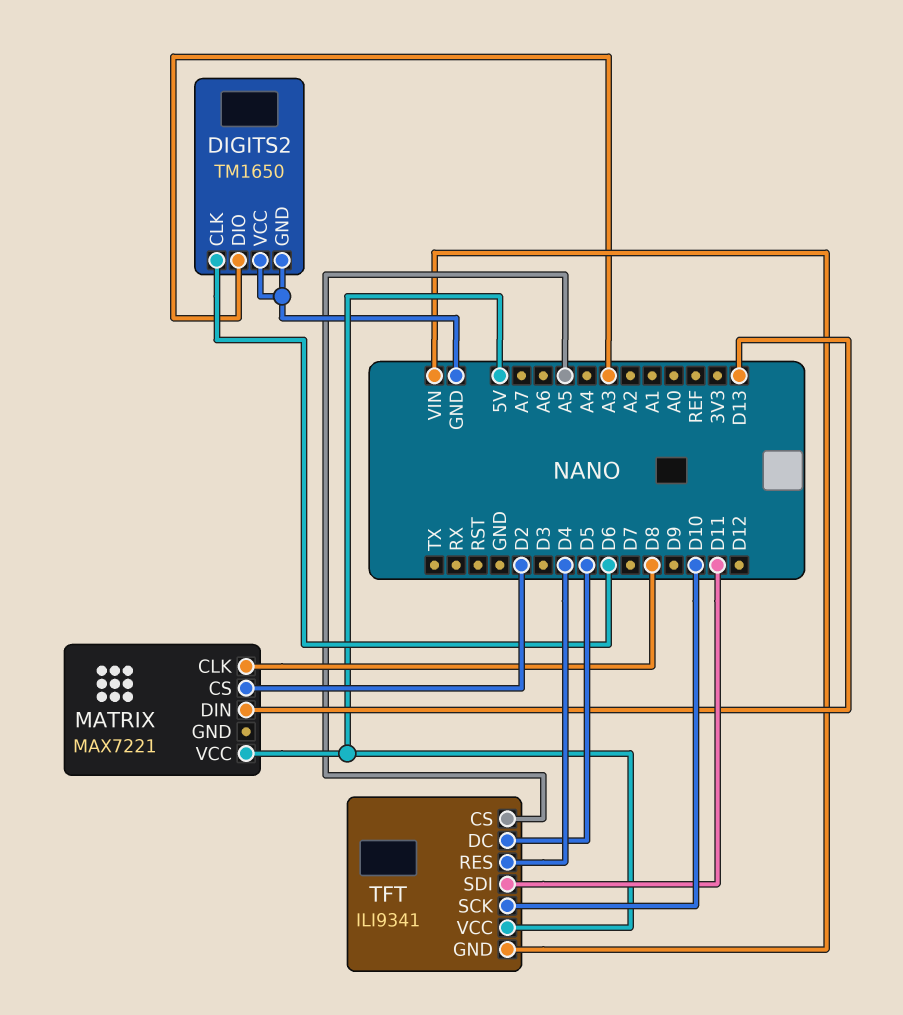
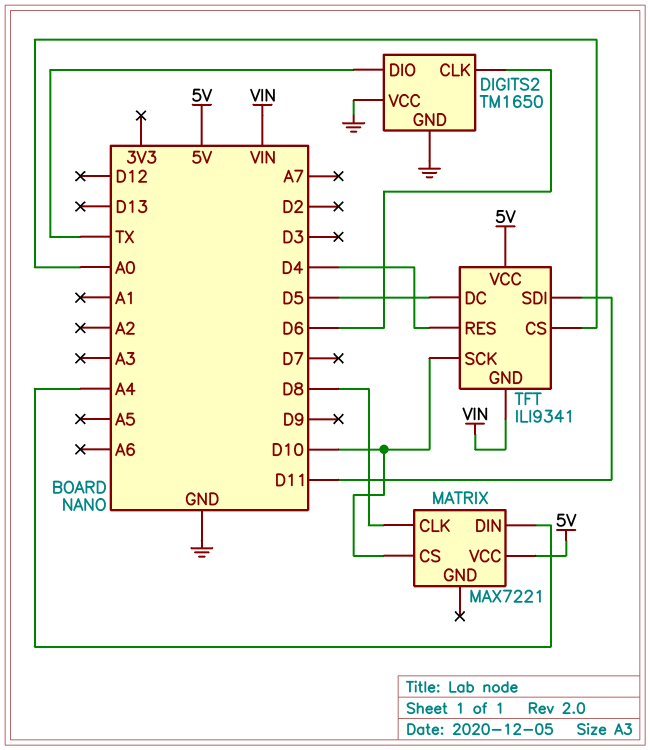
DIGITS2 pin DIO: A3 -> TX
MATRIX pin CS: D2 -> D10
MATRIX pin DIN: D13 -> A4
TFT pin CS: A5 -> A0

